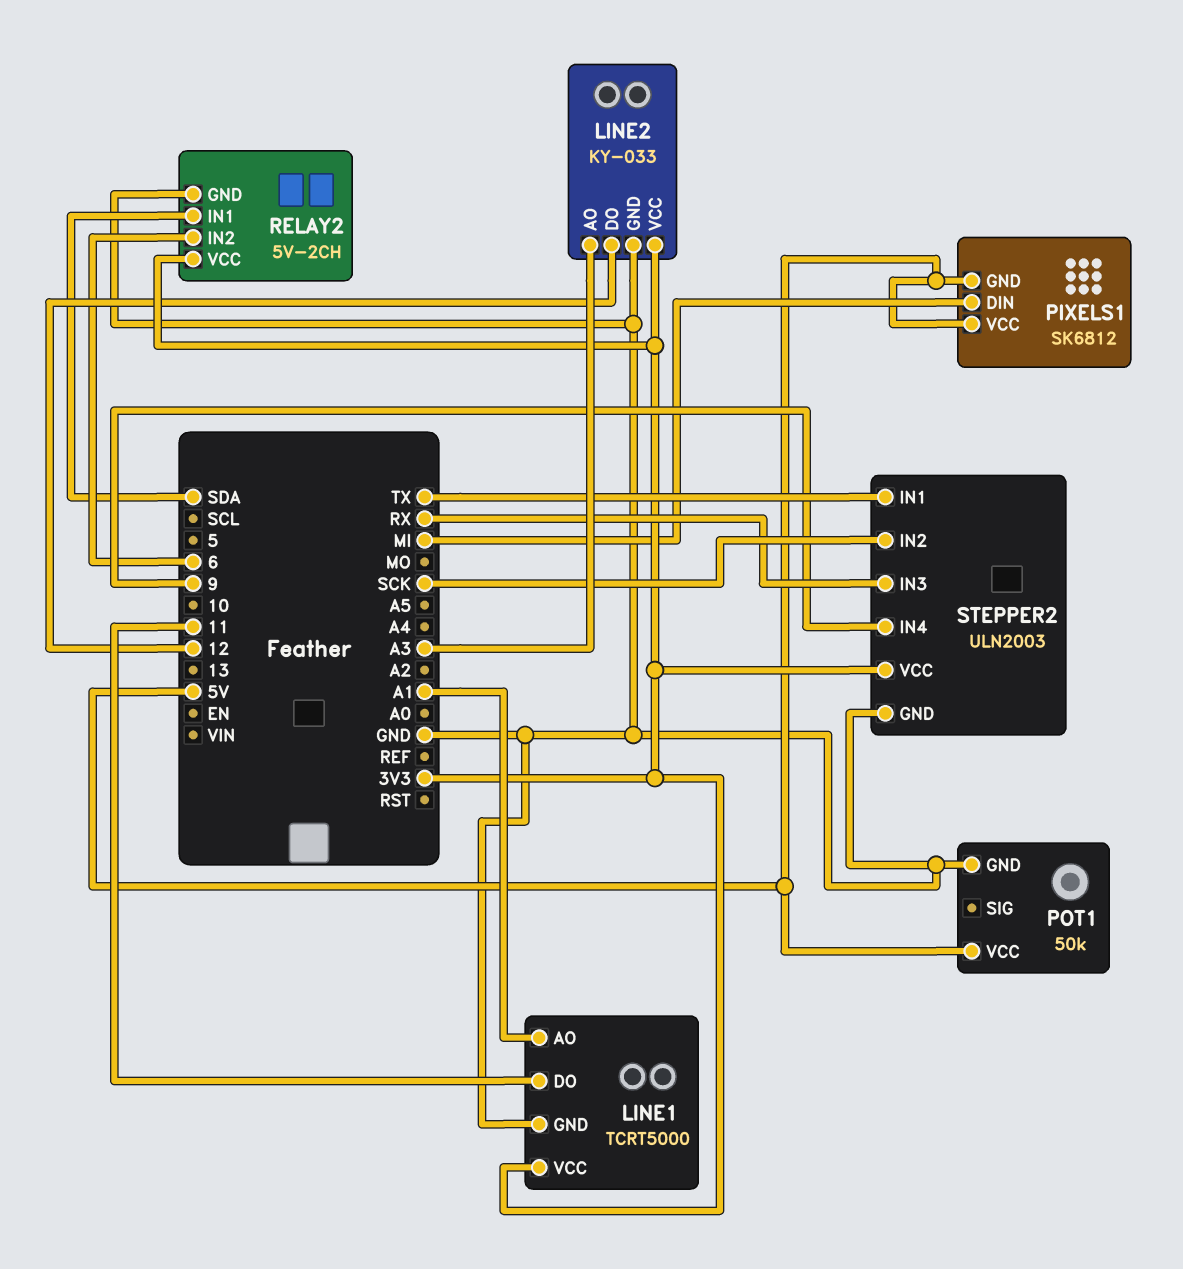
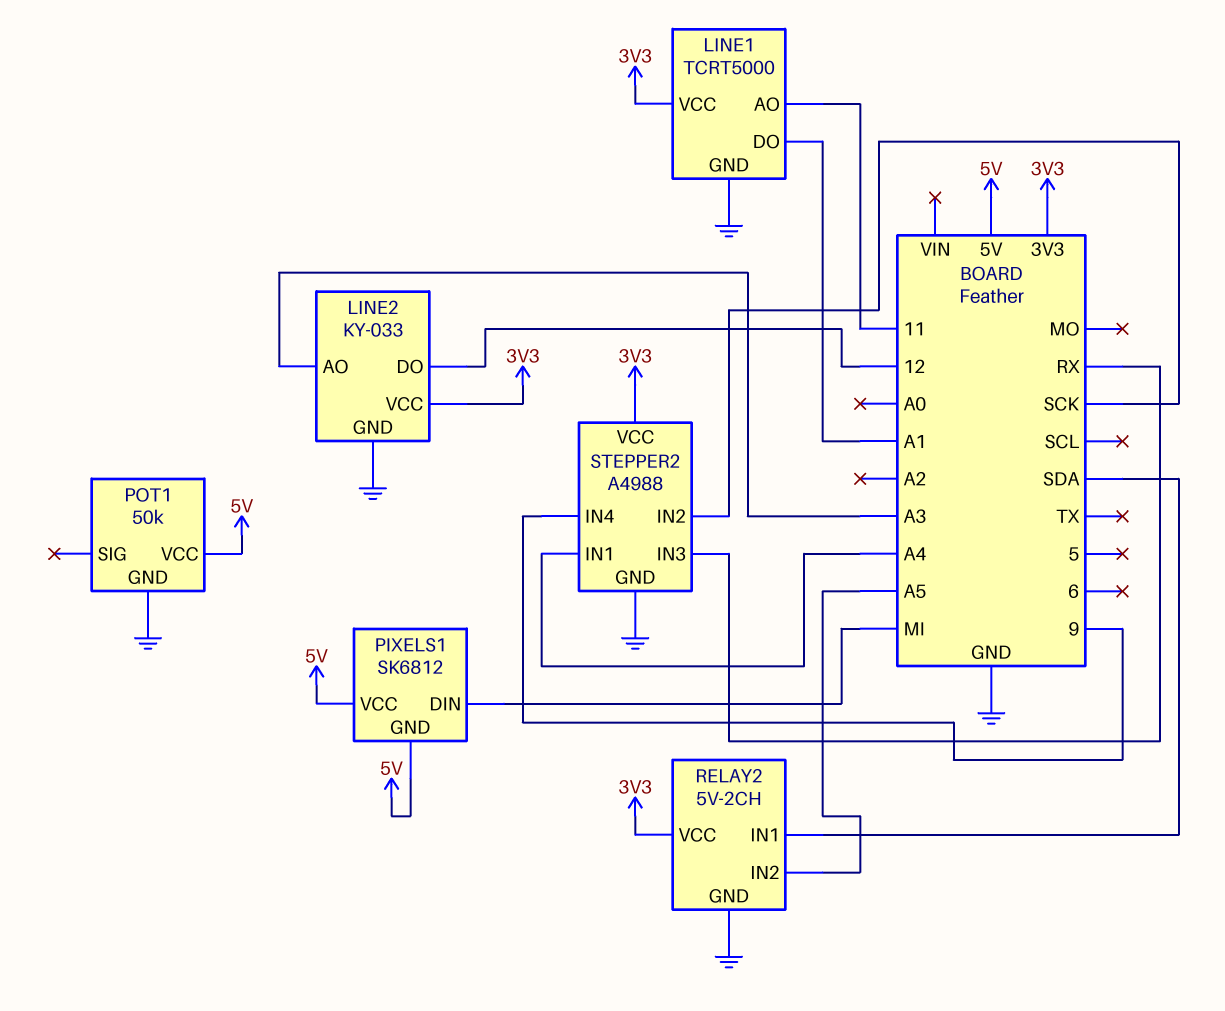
LINE1 pin AO: A1 -> 11
LINE1 pin DO: 11 -> A1
RELAY2 pin IN2: 6 -> A5
STEPPER2: ULN2003 -> A4988
STEPPER2 pin IN1: TX -> A4

